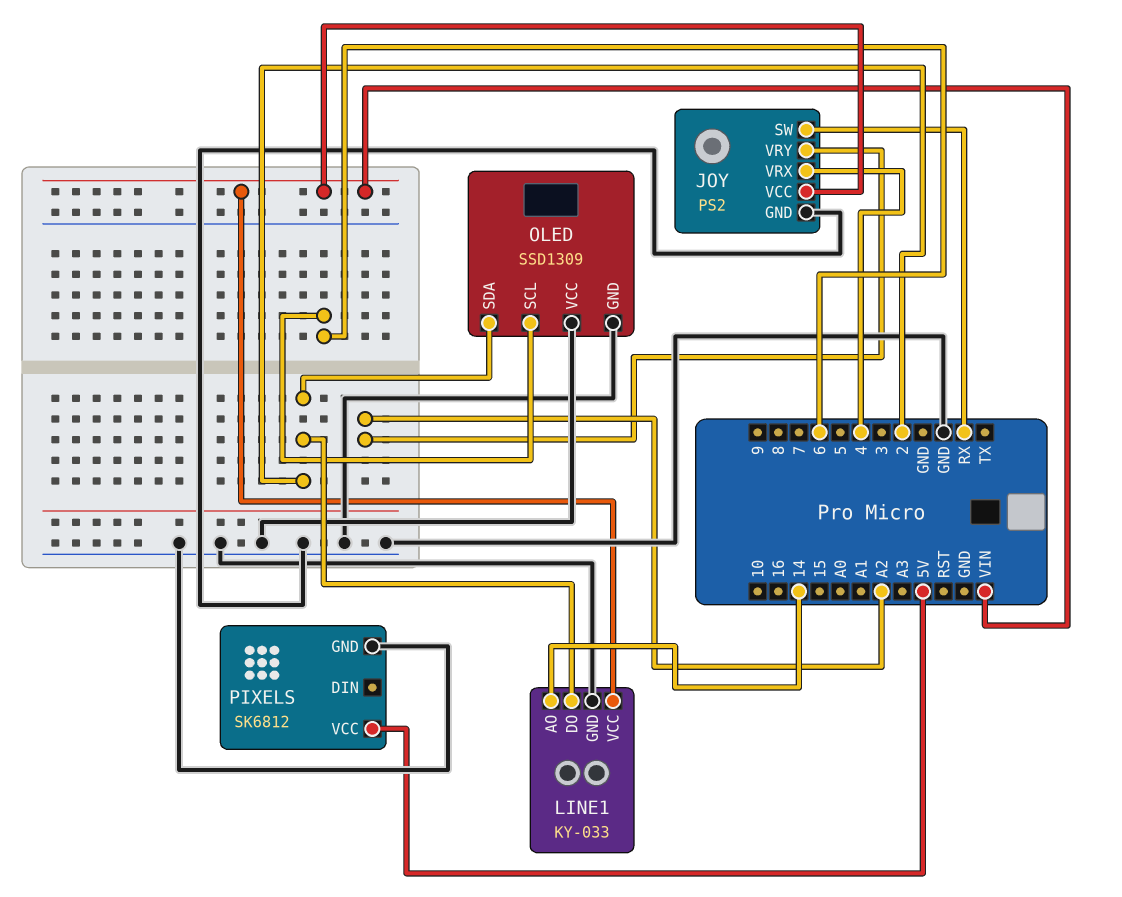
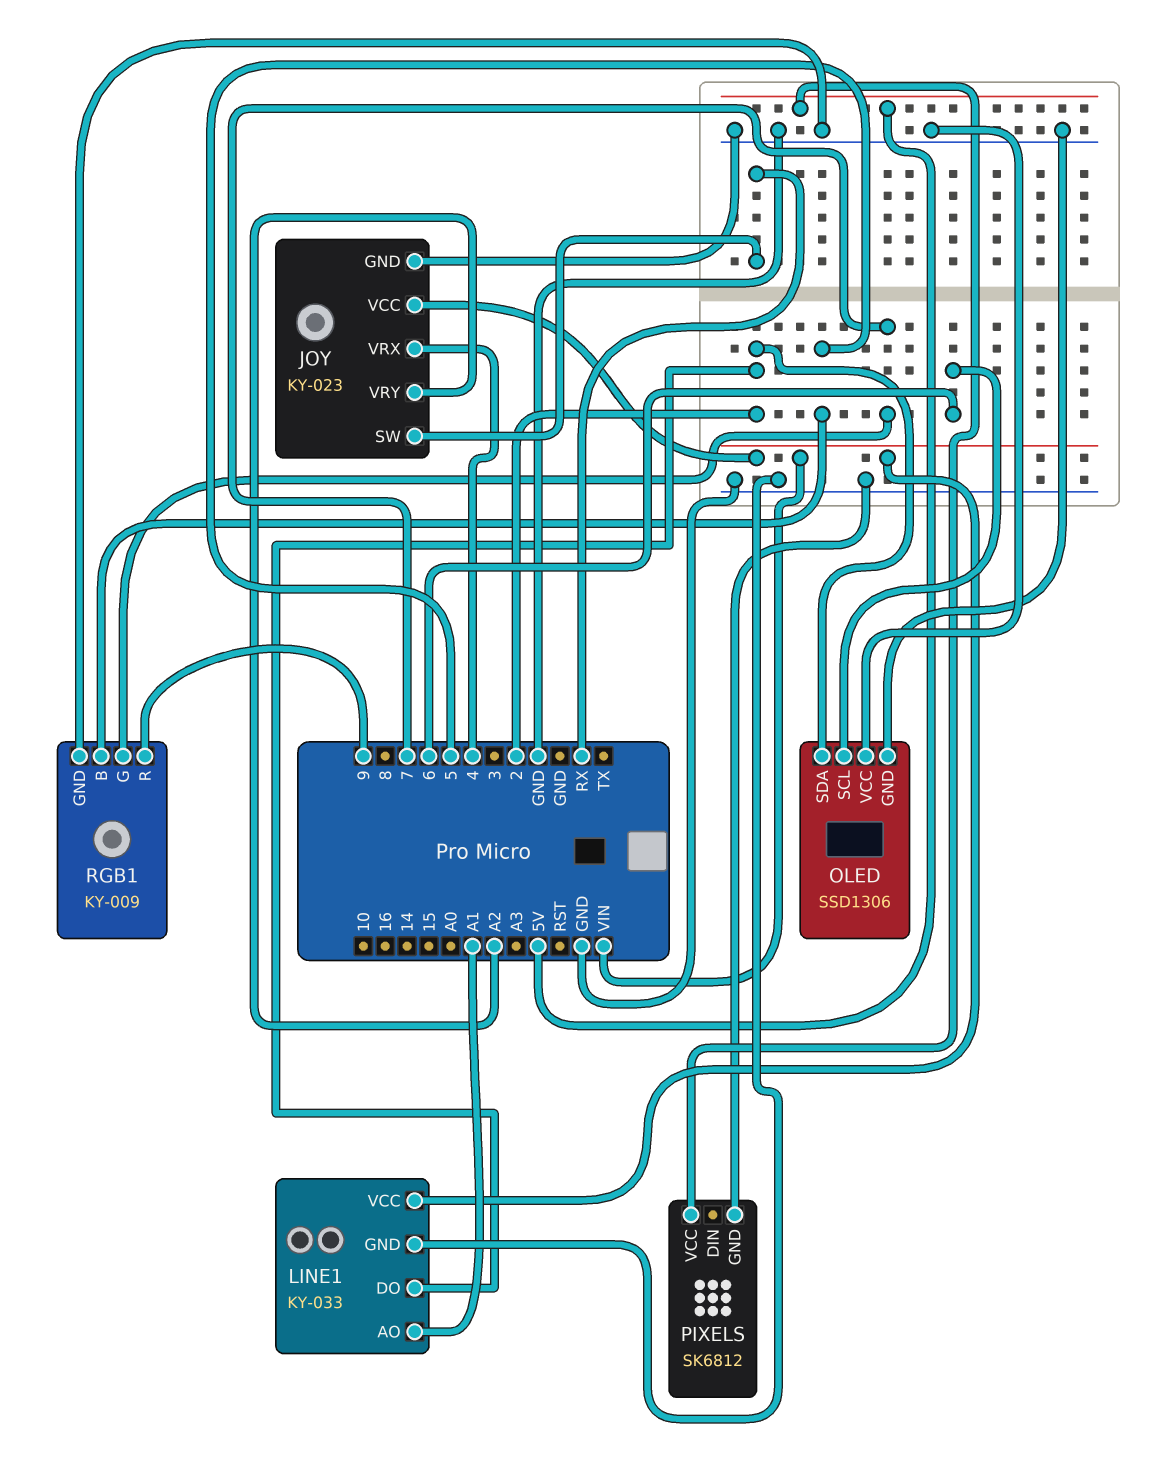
JOY: PS2 -> KY-023
LINE1 pin AO: 14 -> A1
OLED: SSD1309 -> SSD1306
RGB1: none -> KY-009
RGB1 pin B: none -> 5
RGB1 pin G: none -> 7
RGB1 pin GND: none -> GND
RGB1 pin R: none -> 9

